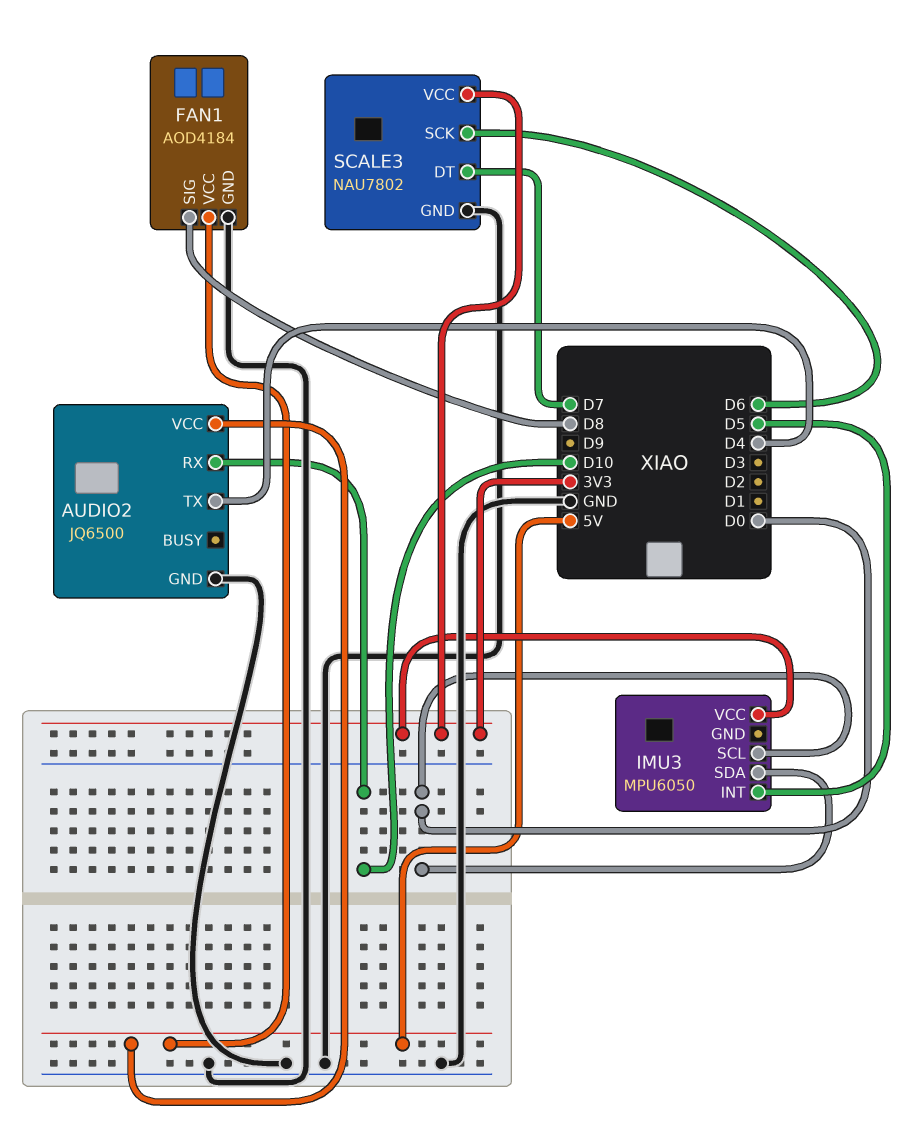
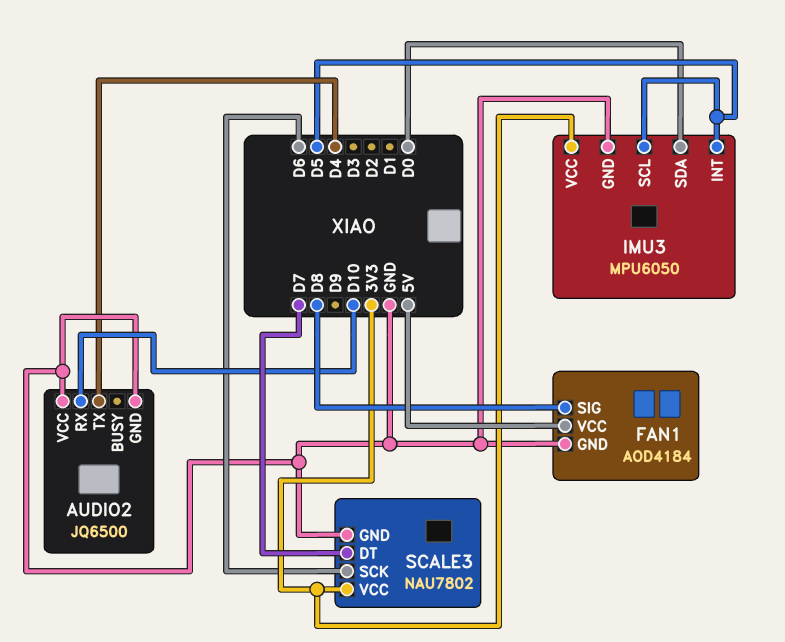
AUDIO2 pin VCC: 5V -> GND
IMU3 pin GND: none -> GND
IMU3 pin SCL: D0 -> D5

